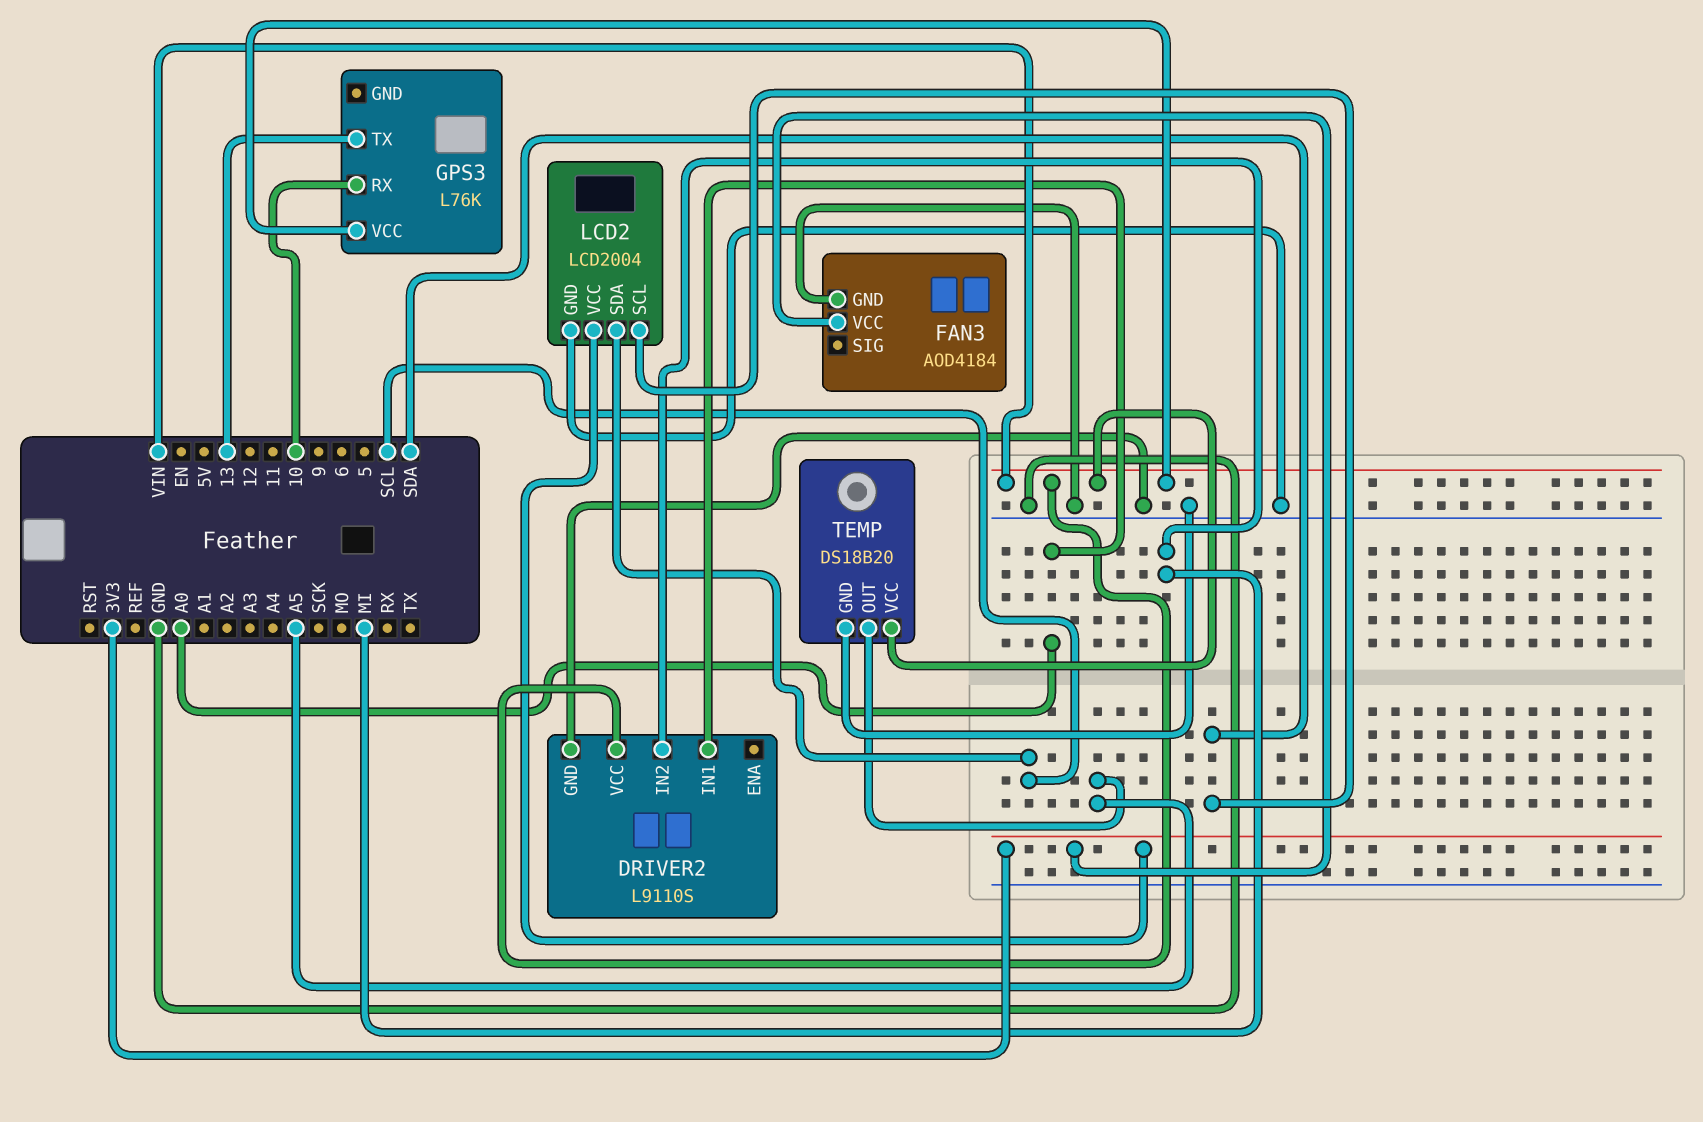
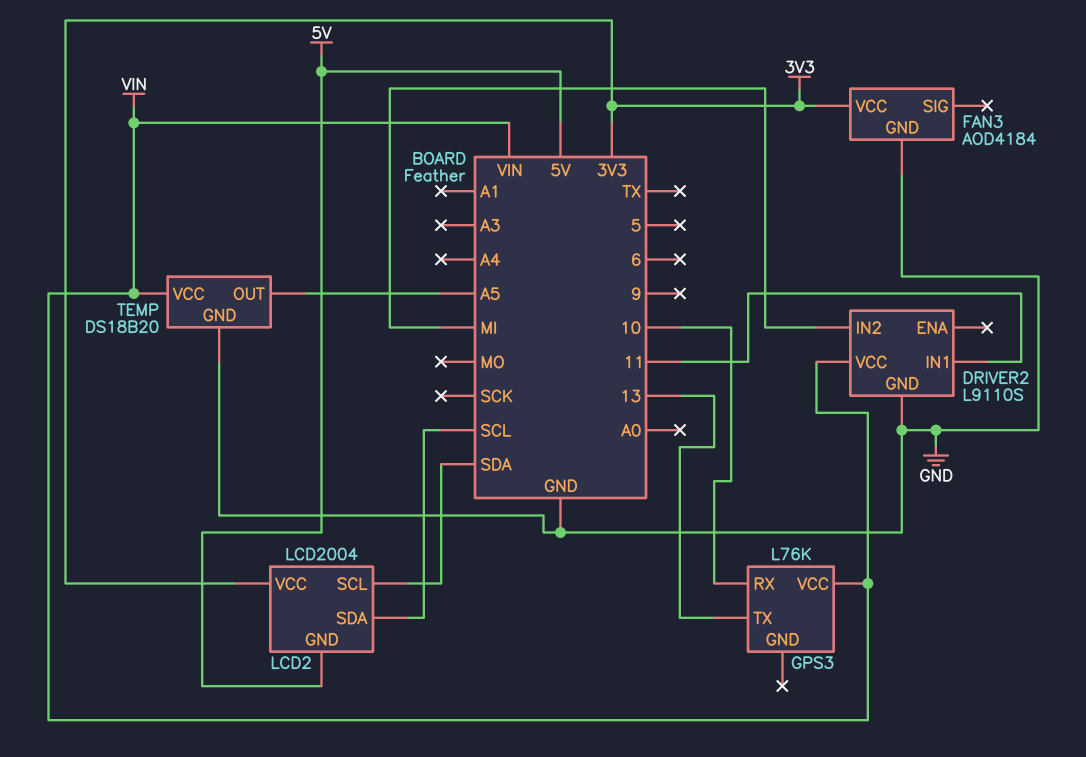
DRIVER2 pin IN1: A0 -> 11
LCD2 pin GND: GND -> 5V

